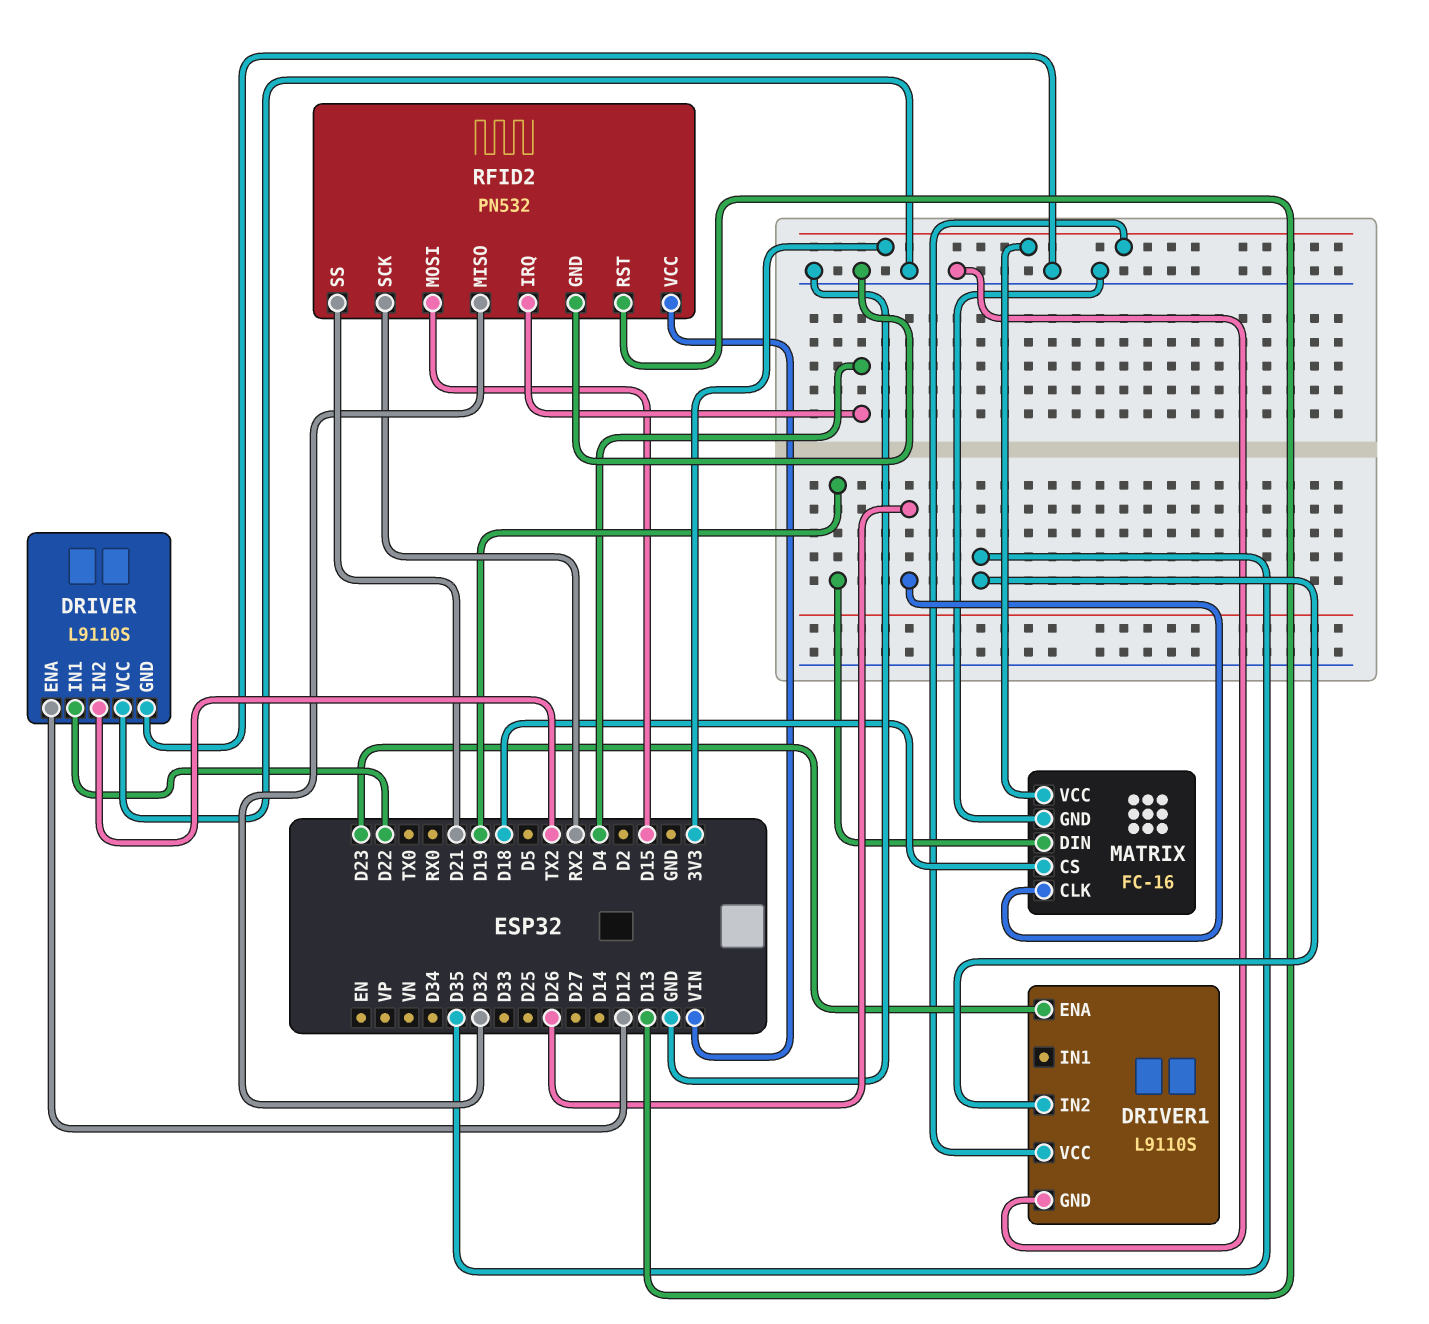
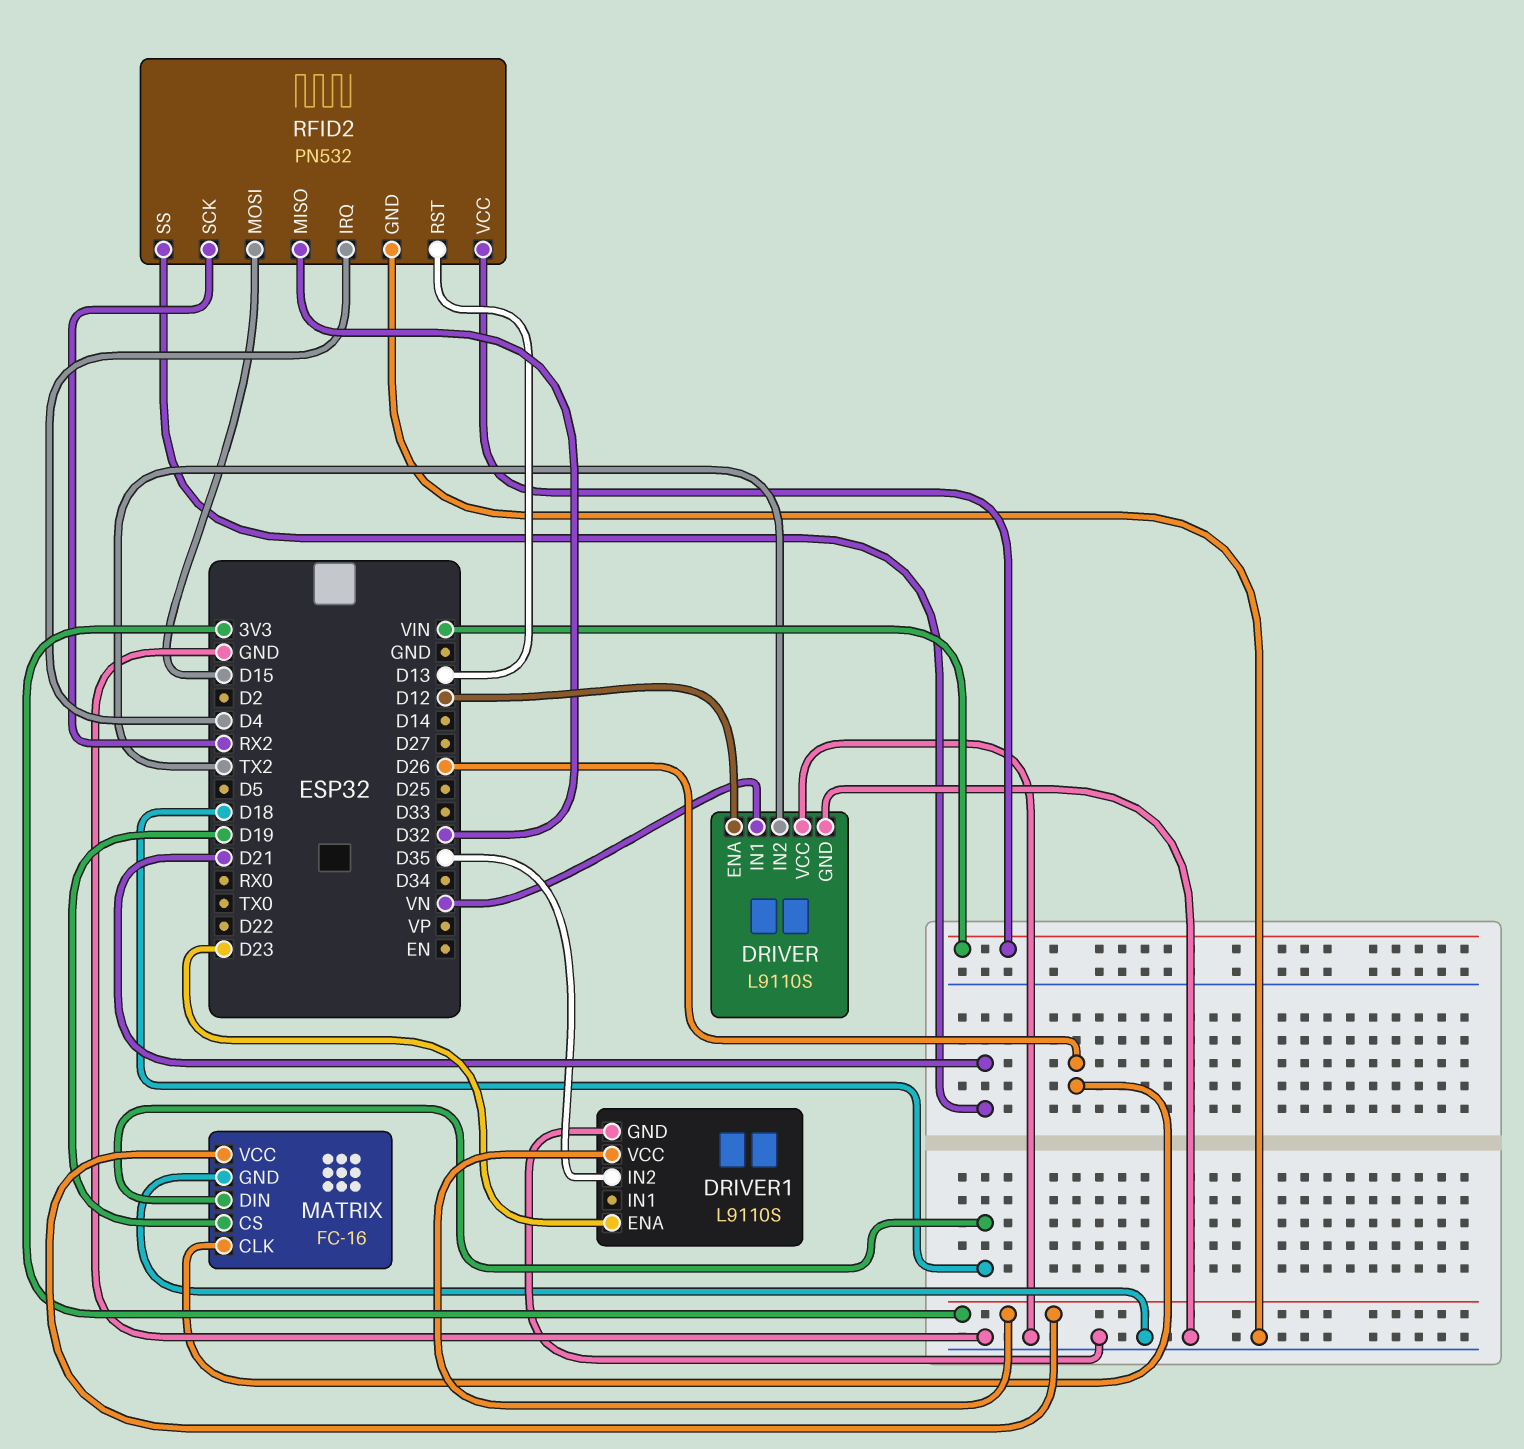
DRIVER pin IN1: D22 -> VN
MATRIX pin CS: D18 -> D19
MATRIX pin DIN: D19 -> D18

